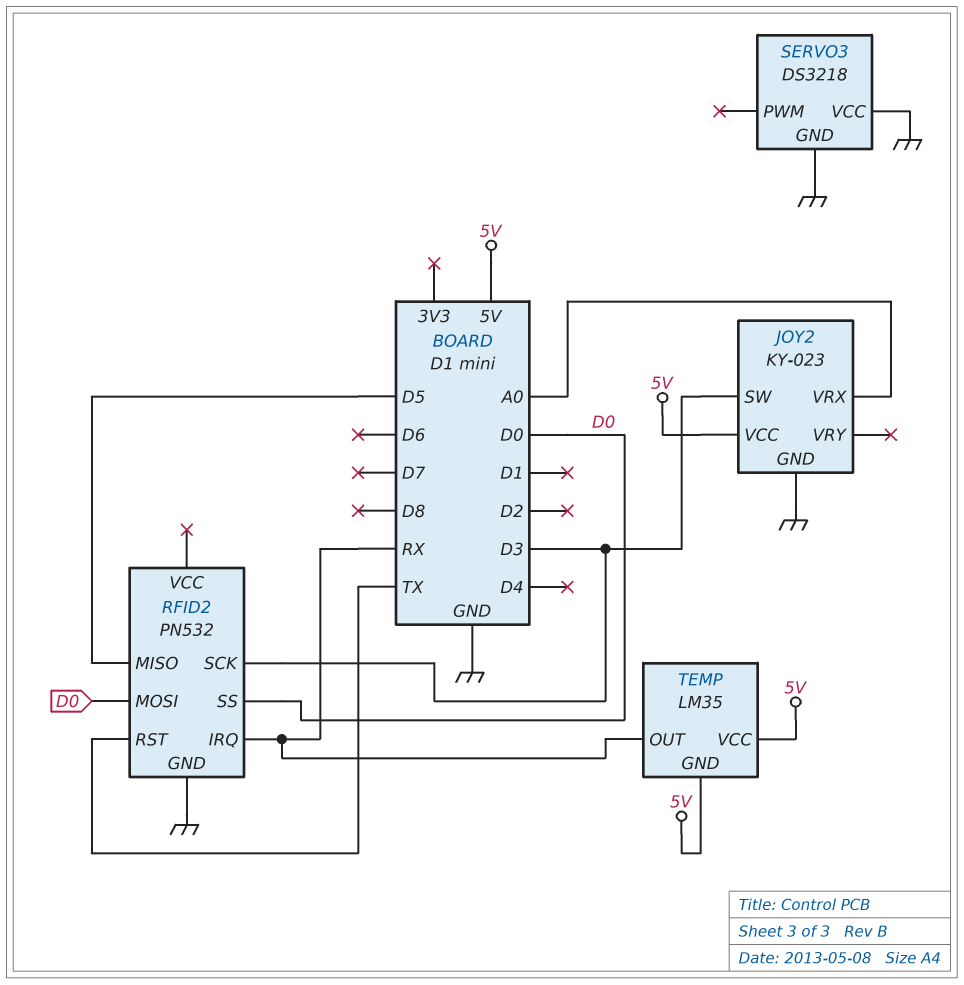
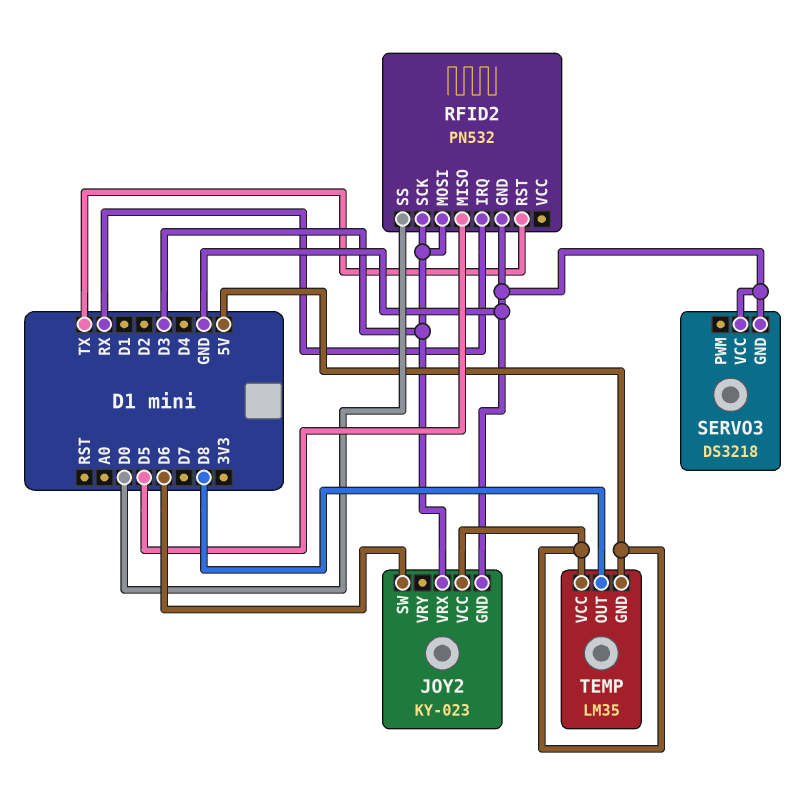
JOY2 pin SW: D3 -> D6
JOY2 pin VRX: A0 -> D3
RFID2 pin MOSI: D0 -> D3
TEMP pin OUT: RX -> D8

